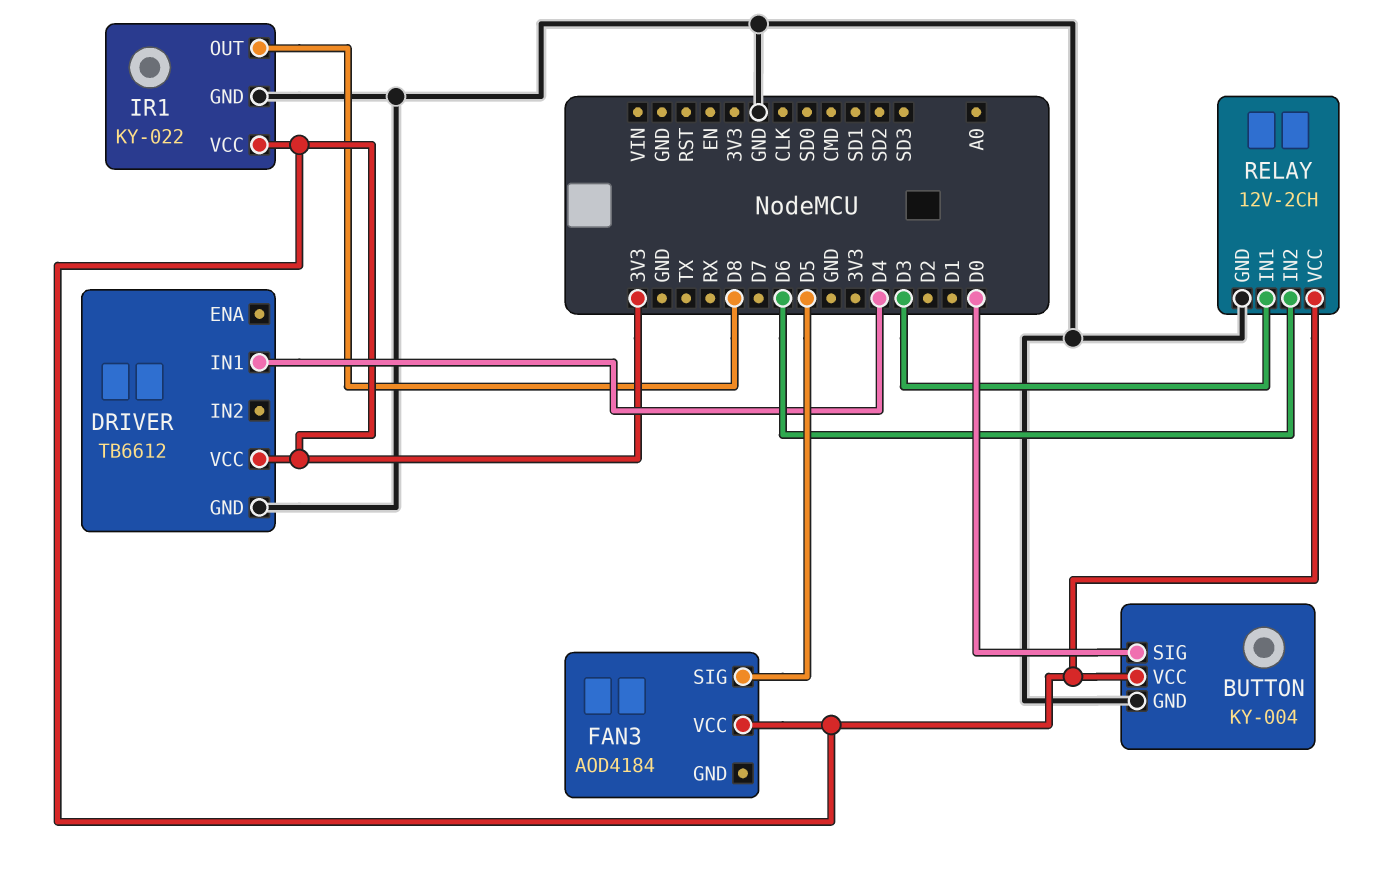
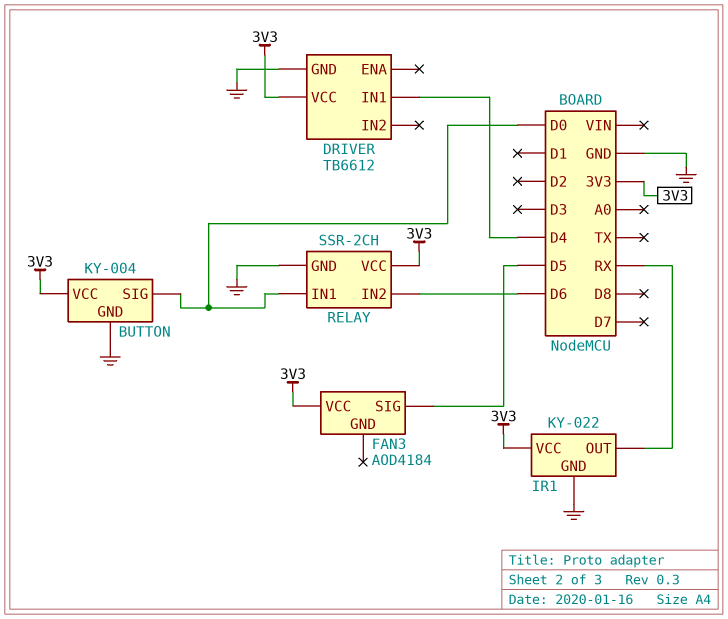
IR1 pin OUT: D8 -> RX
RELAY: 12V-2CH -> SSR-2CH
RELAY pin IN1: D3 -> D0

